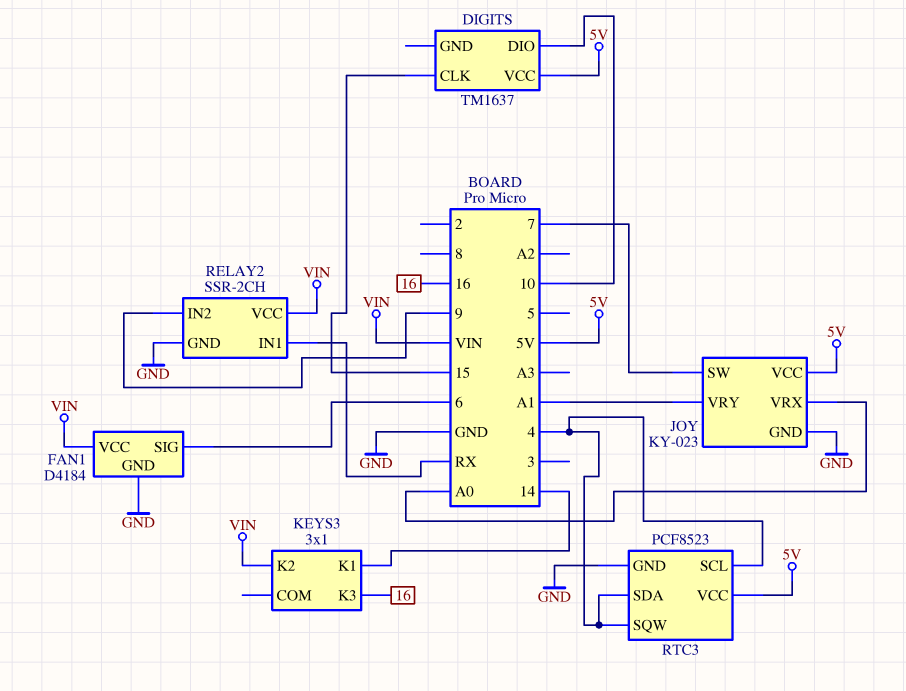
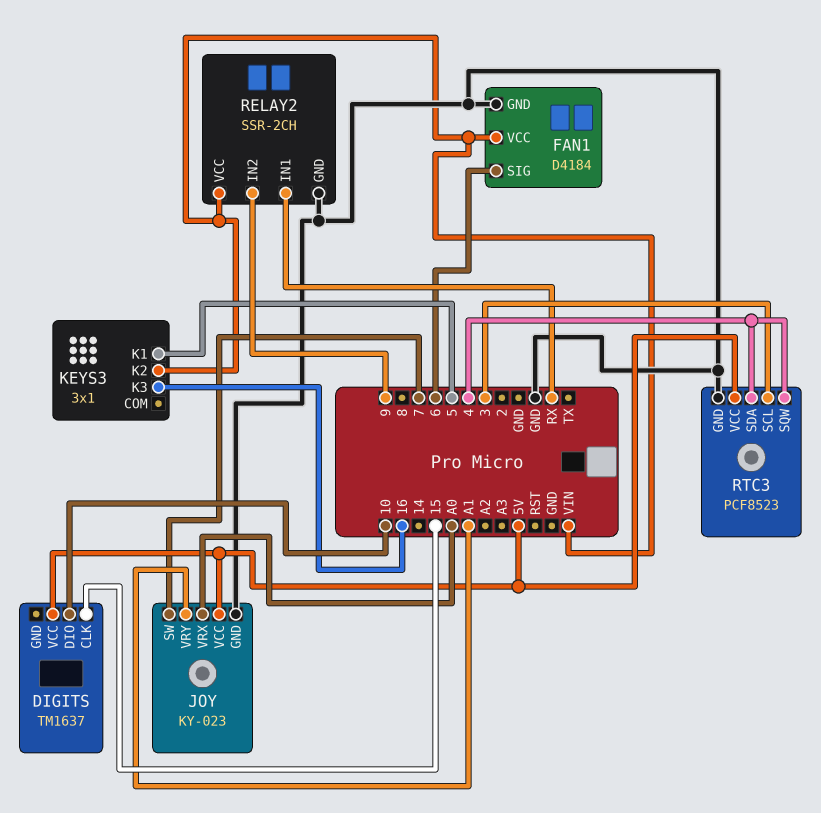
KEYS3 pin K1: 14 -> 5
RTC3 pin SCL: 4 -> 3

